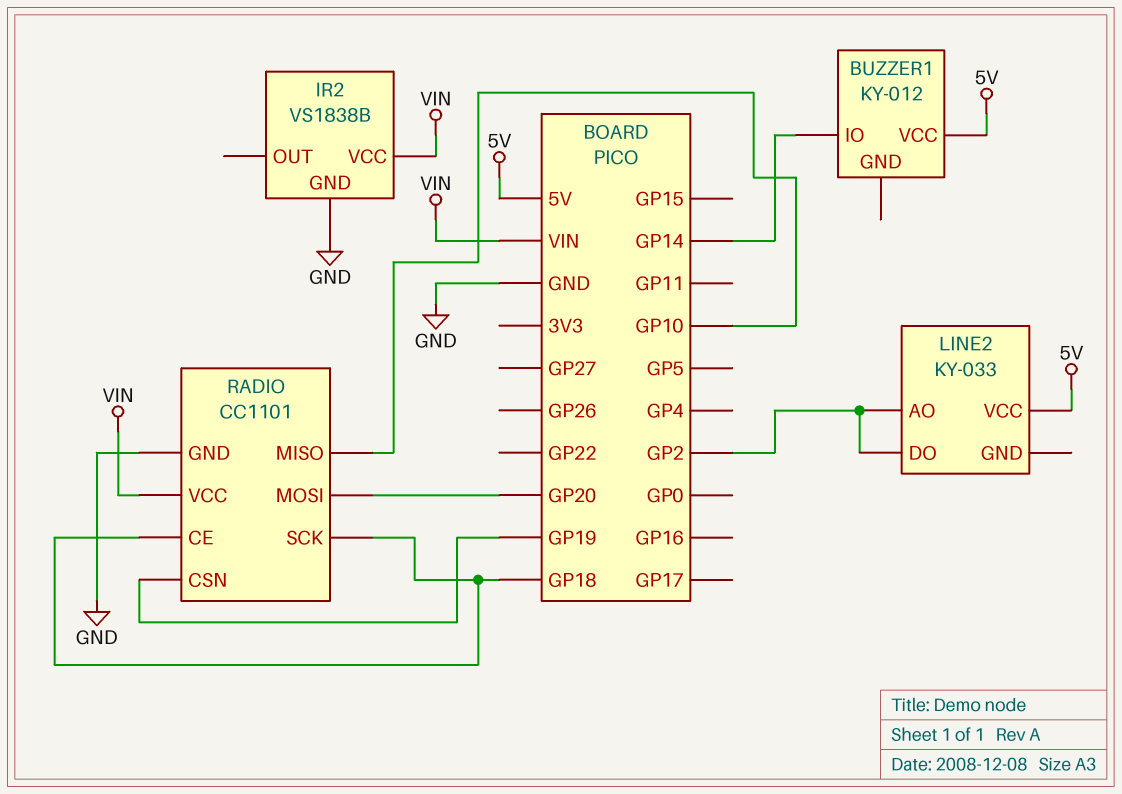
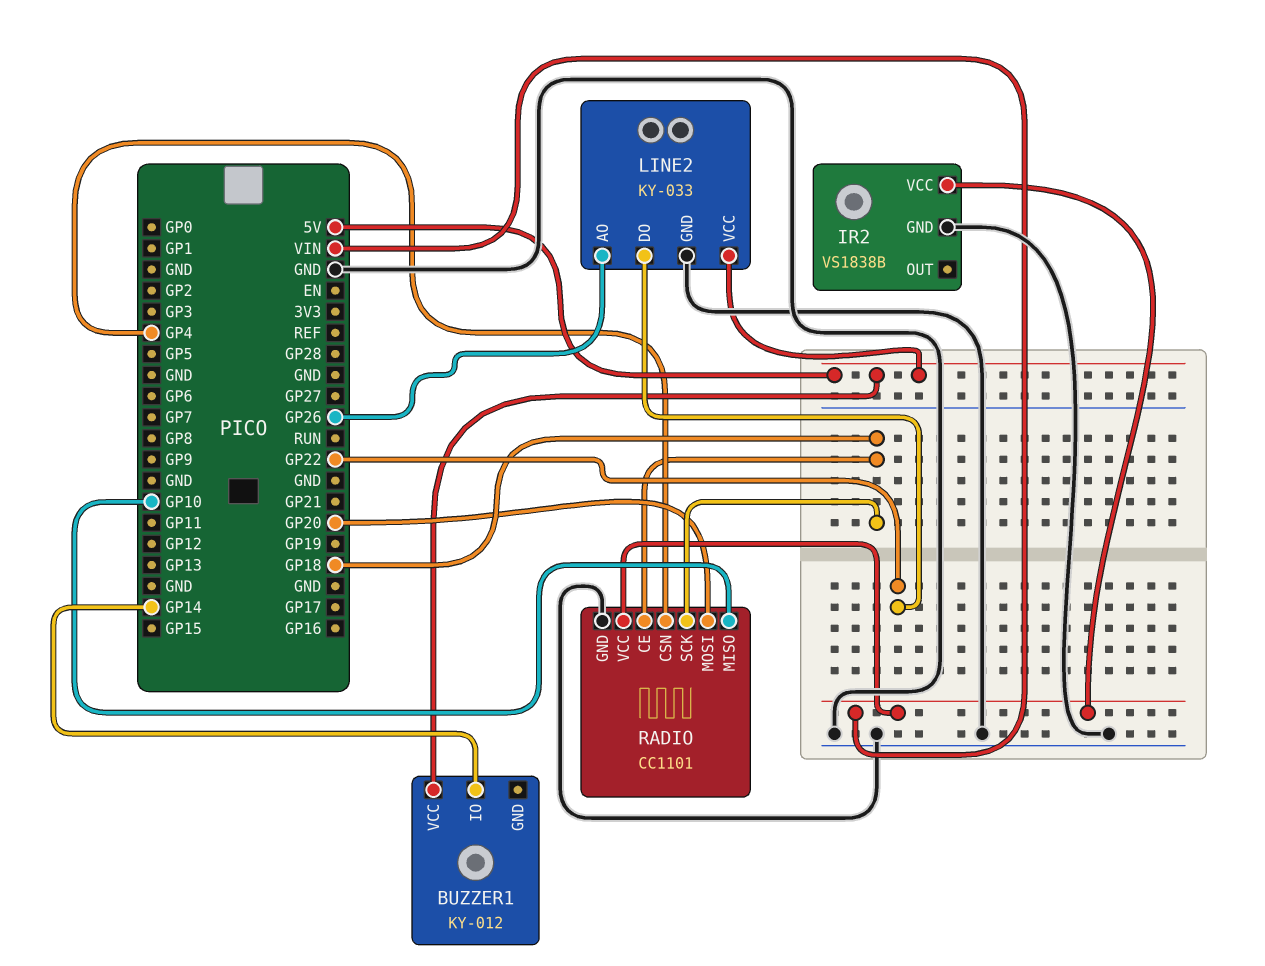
LINE2 pin AO: GP2 -> GP26
LINE2 pin DO: GP2 -> GP22
LINE2 pin GND: none -> GND
RADIO pin CSN: GP19 -> GP4

